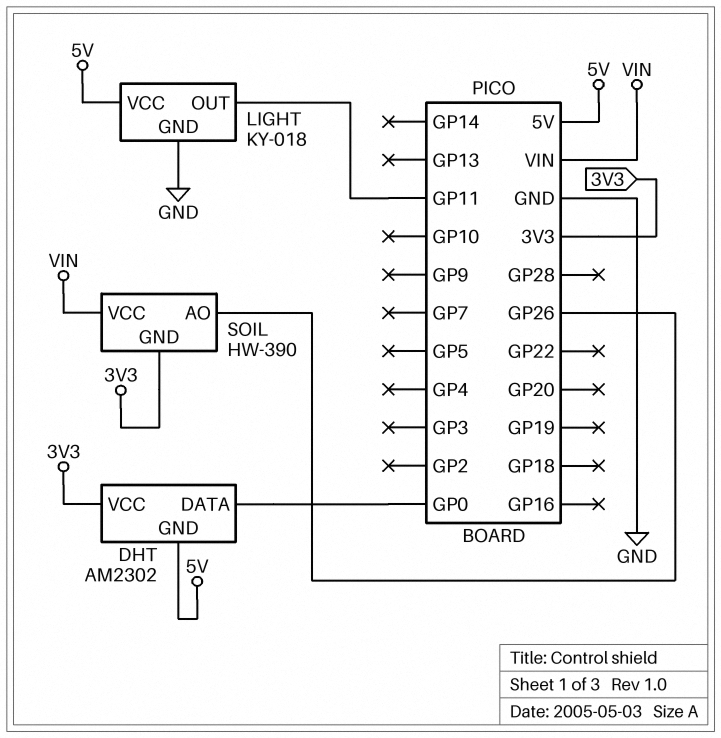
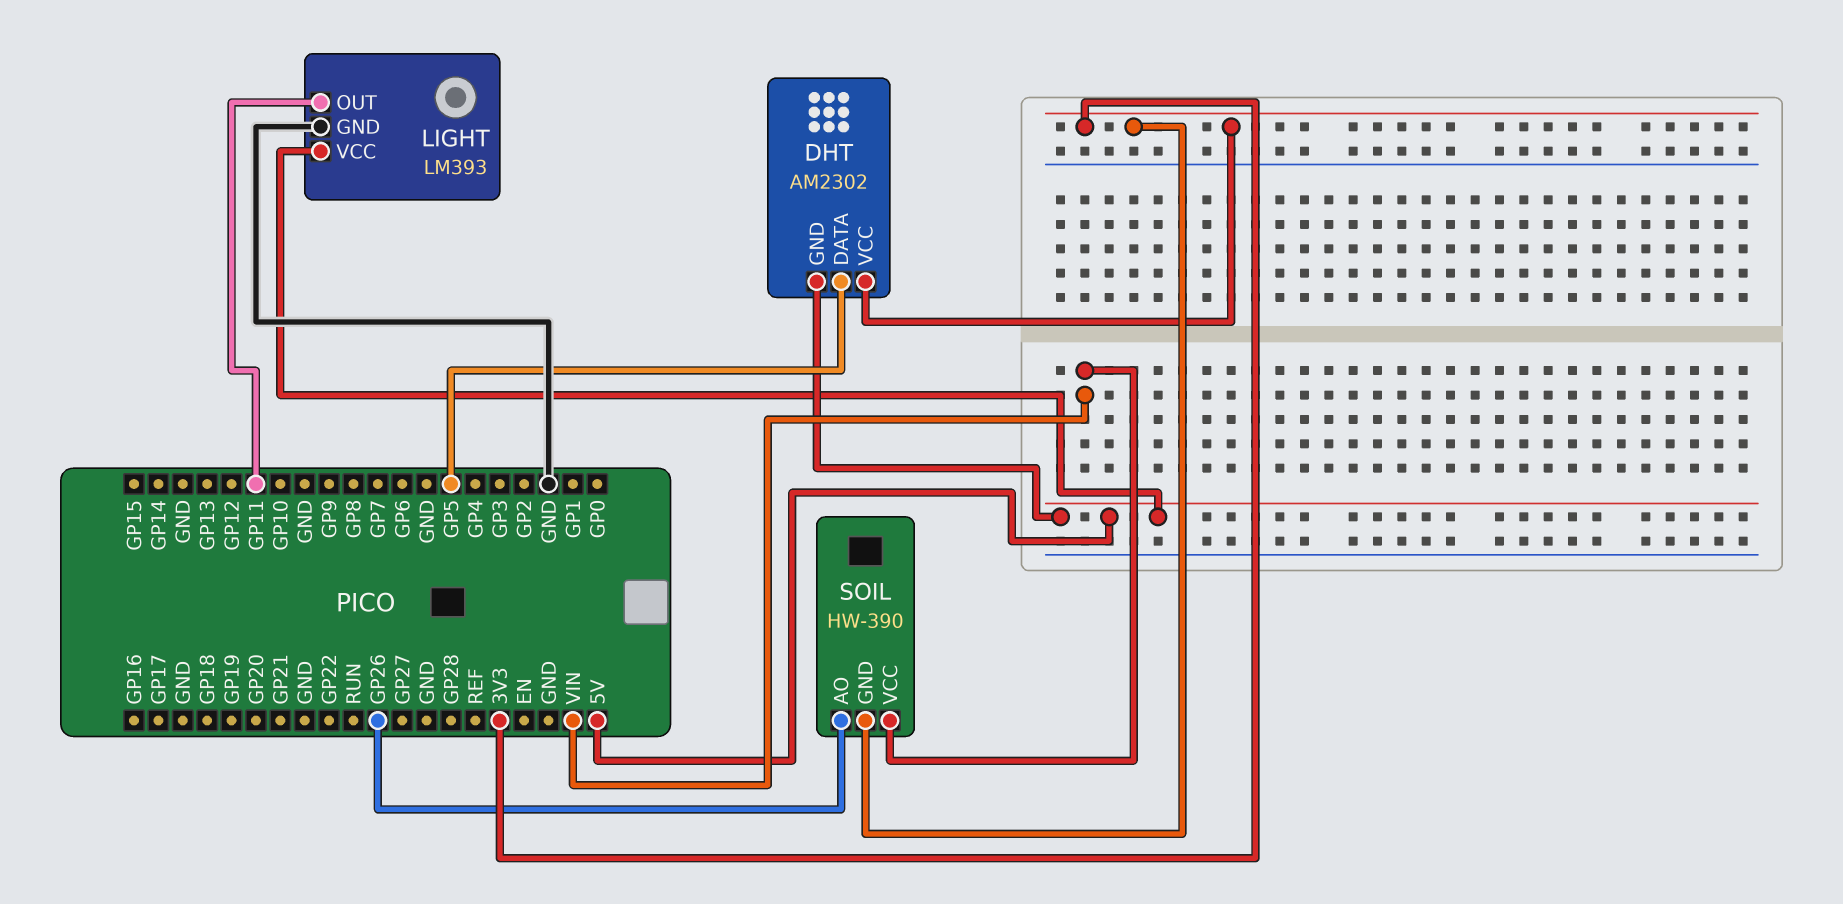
DHT pin DATA: GP0 -> GP5
LIGHT: KY-018 -> LM393

